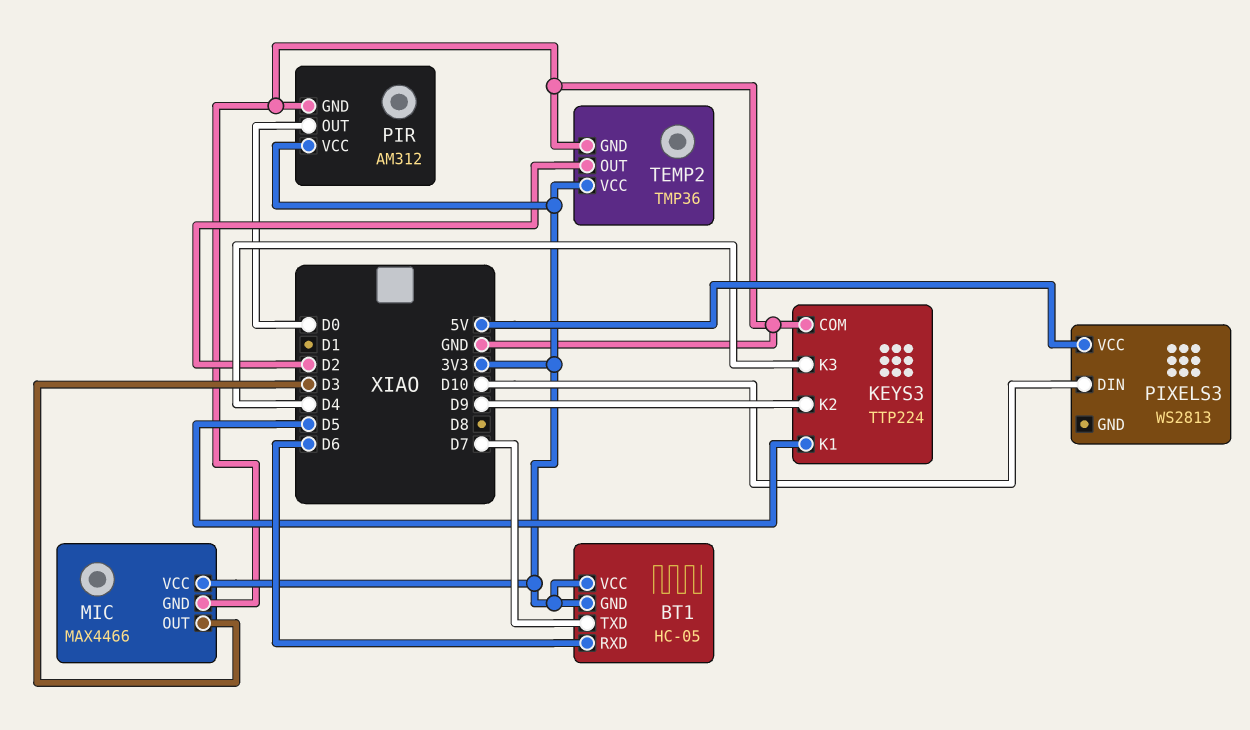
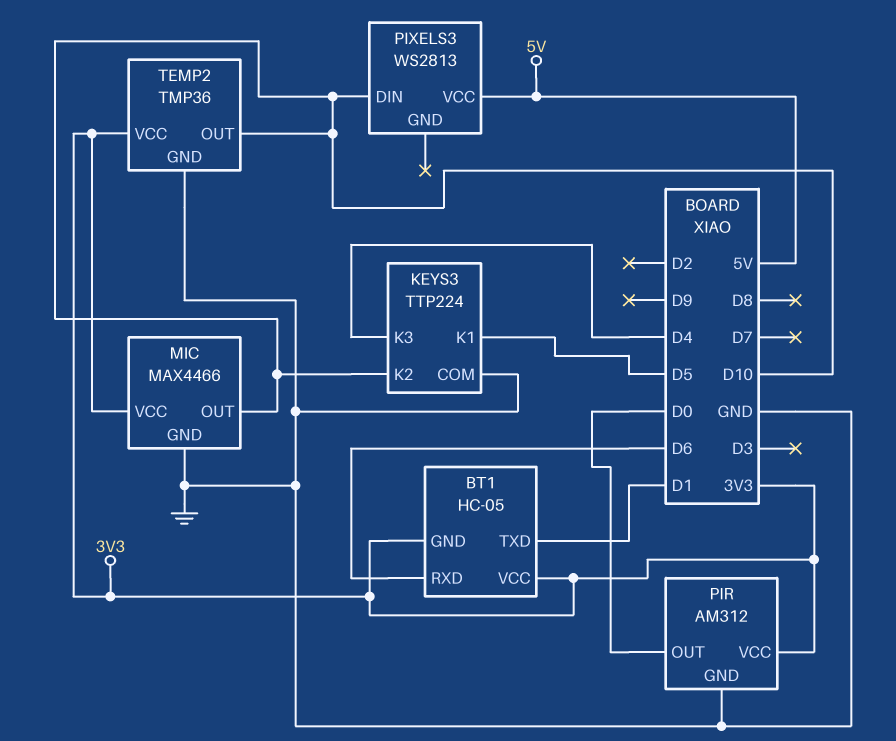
BT1 pin TXD: D7 -> D1
KEYS3 pin K2: D9 -> D10
MIC pin OUT: D3 -> D10
TEMP2 pin OUT: D2 -> D10

